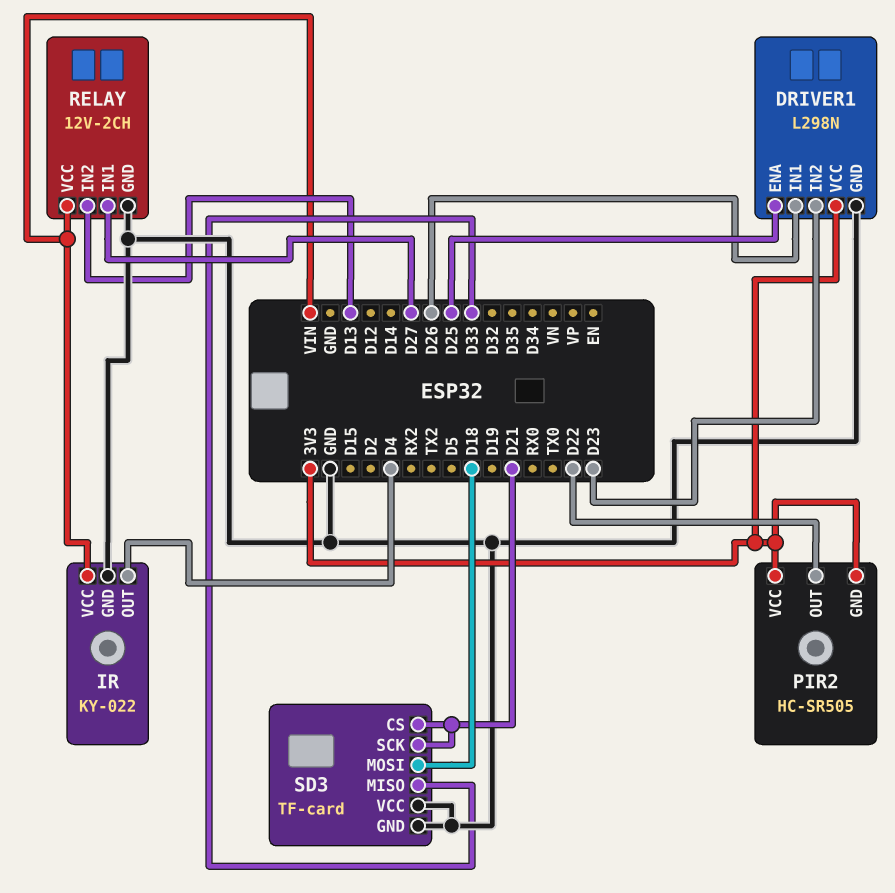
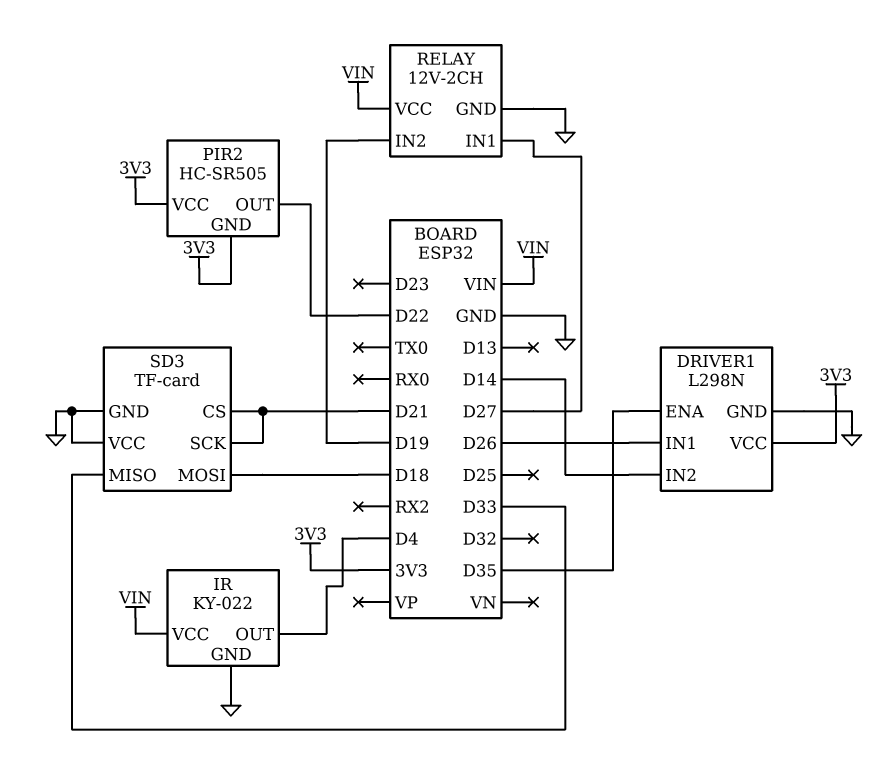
DRIVER1 pin ENA: D25 -> D35
DRIVER1 pin IN2: D23 -> D14
RELAY pin IN2: D13 -> D19

